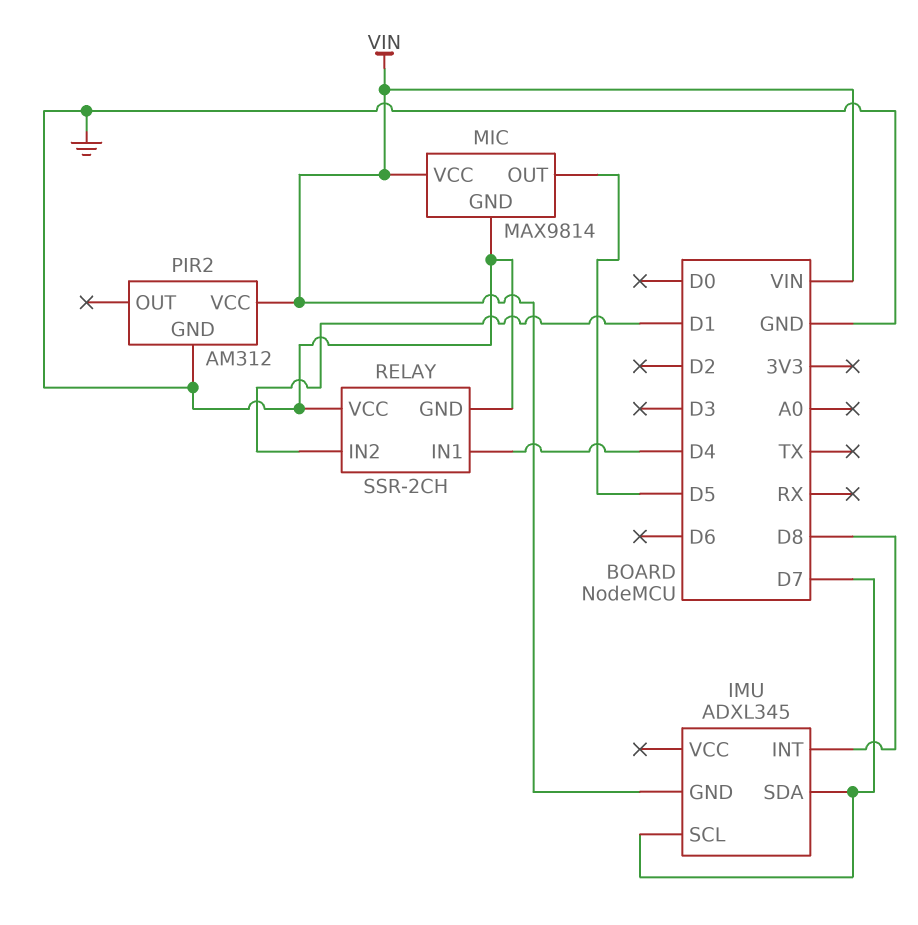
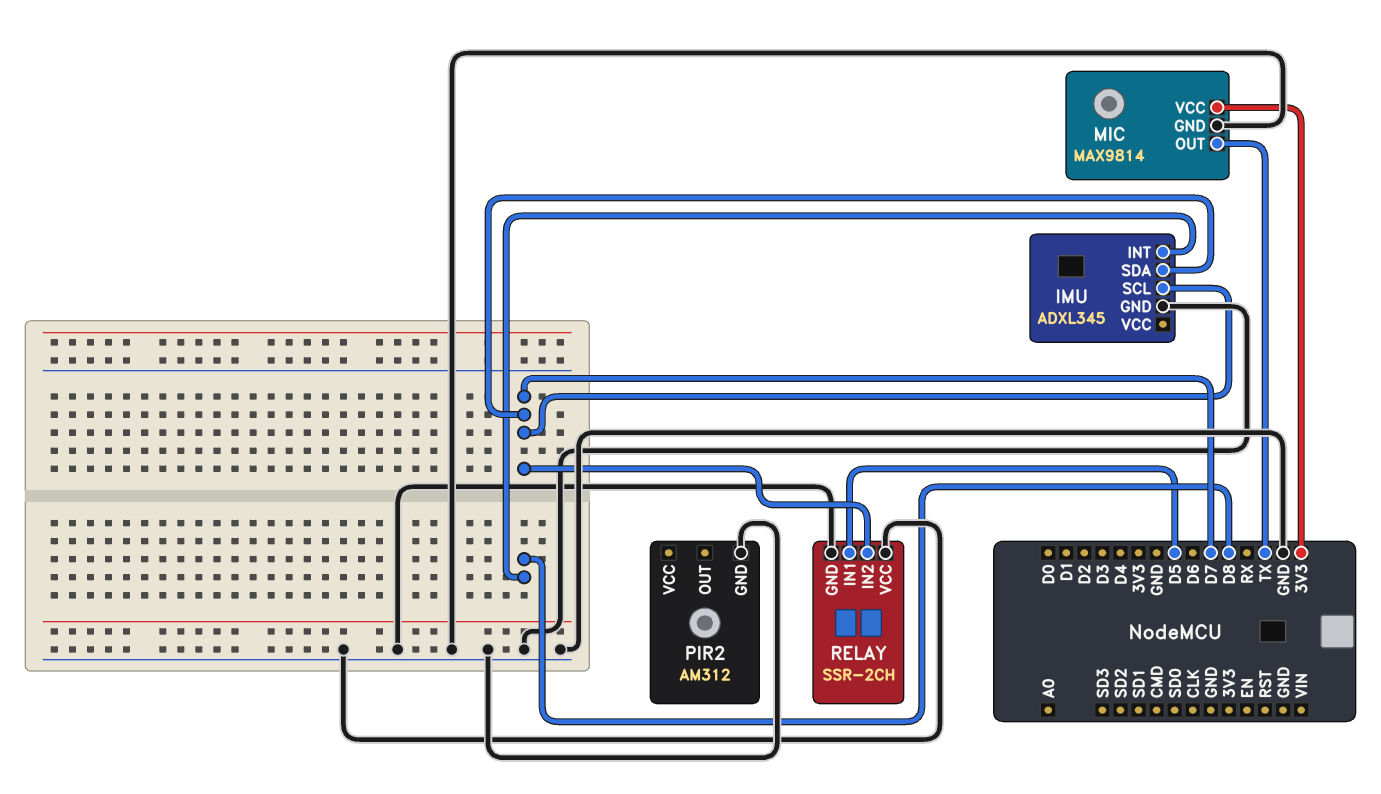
IMU pin GND: VIN -> GND
MIC pin OUT: D5 -> TX
MIC pin VCC: VIN -> 3V3
PIR2 pin VCC: VIN -> none
RELAY pin IN1: D4 -> D5
RELAY pin IN2: D1 -> D7

